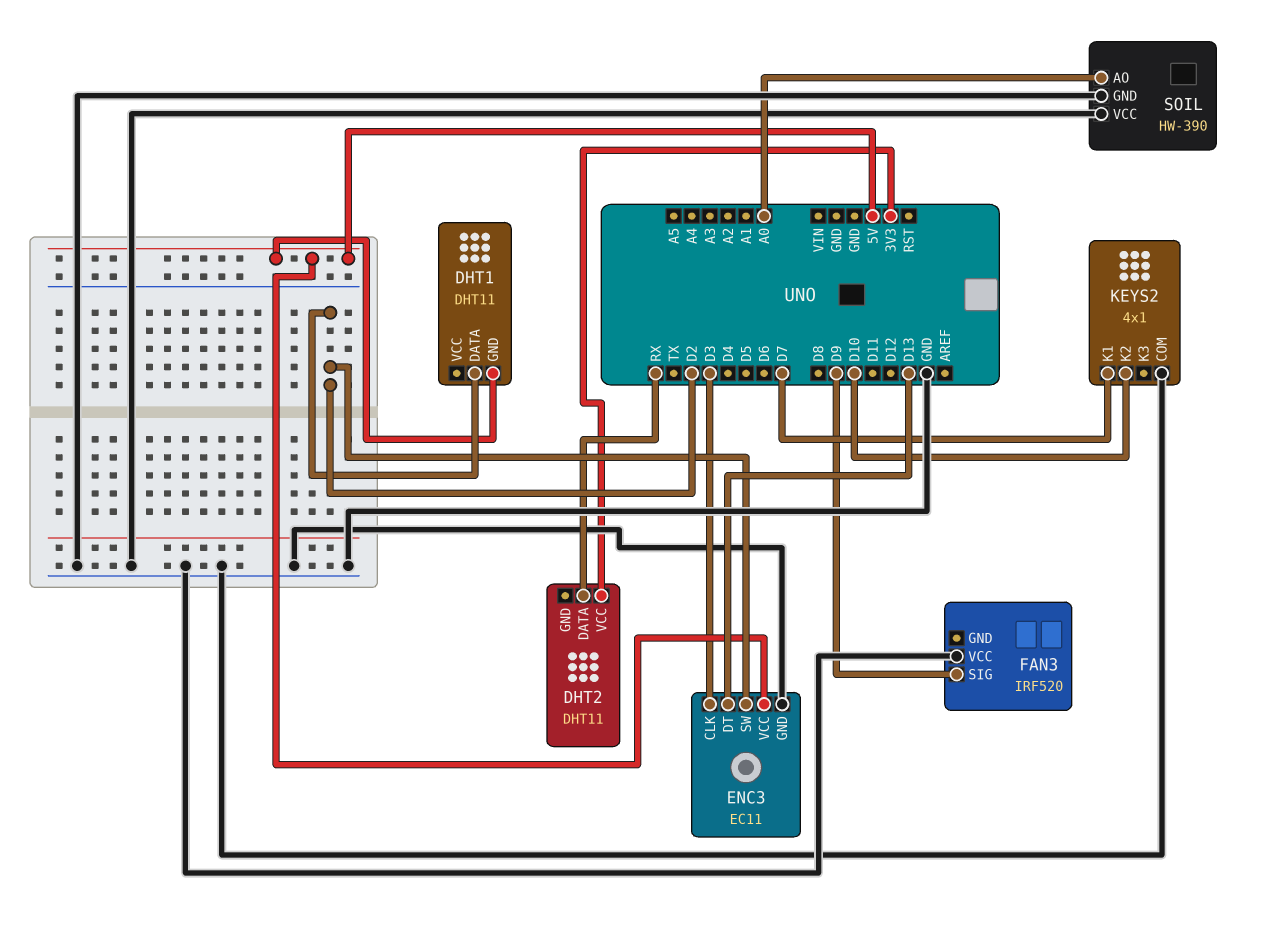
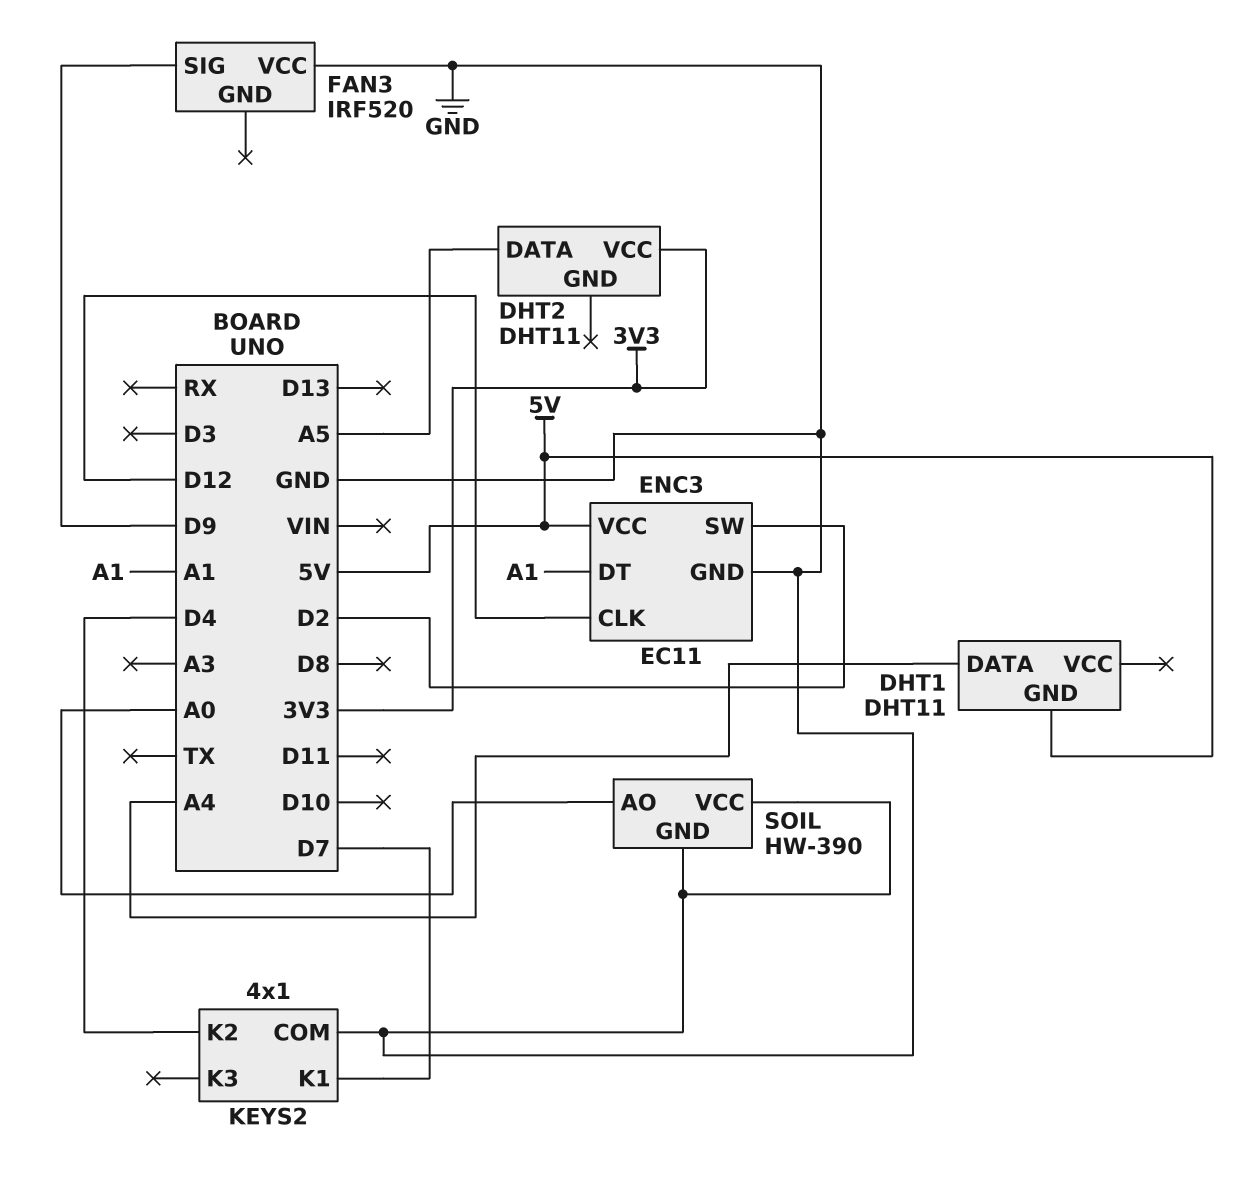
DHT1 pin DATA: D2 -> A4
DHT2 pin DATA: RX -> A5
ENC3 pin CLK: D3 -> D12
ENC3 pin DT: D13 -> A1
KEYS2 pin K2: D10 -> D4

